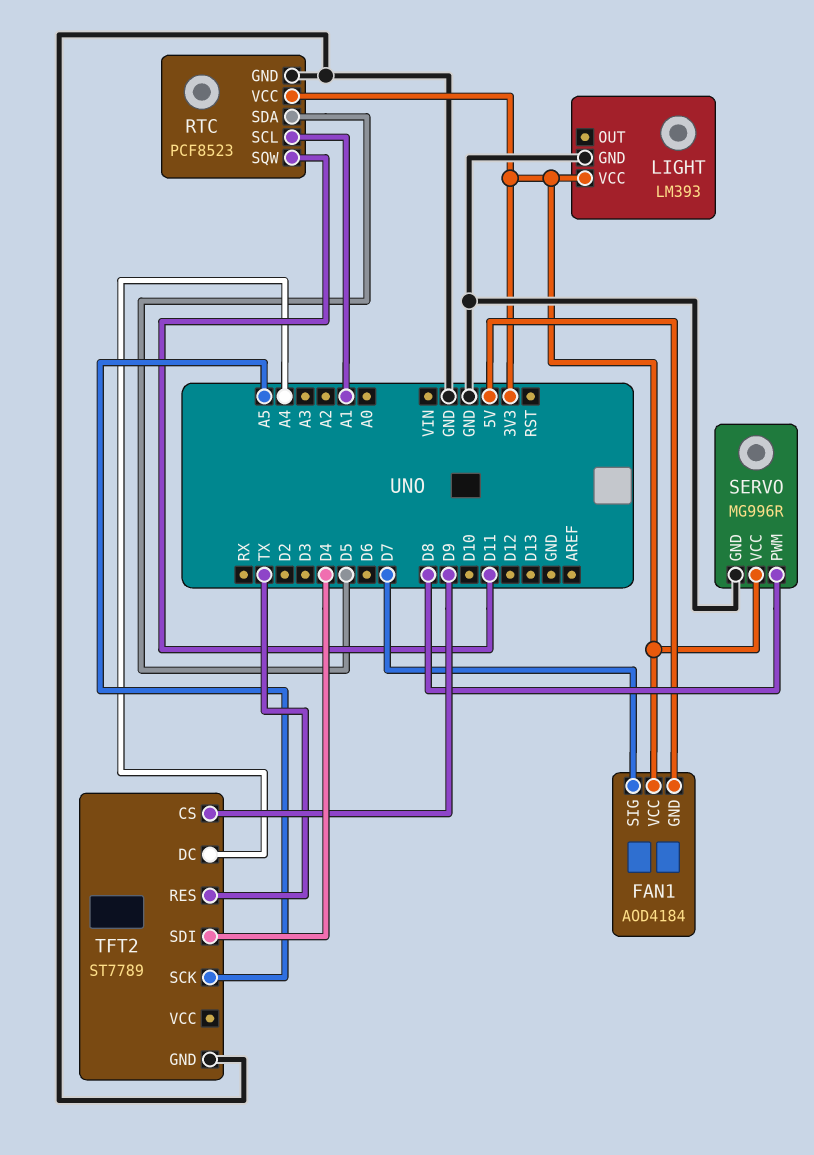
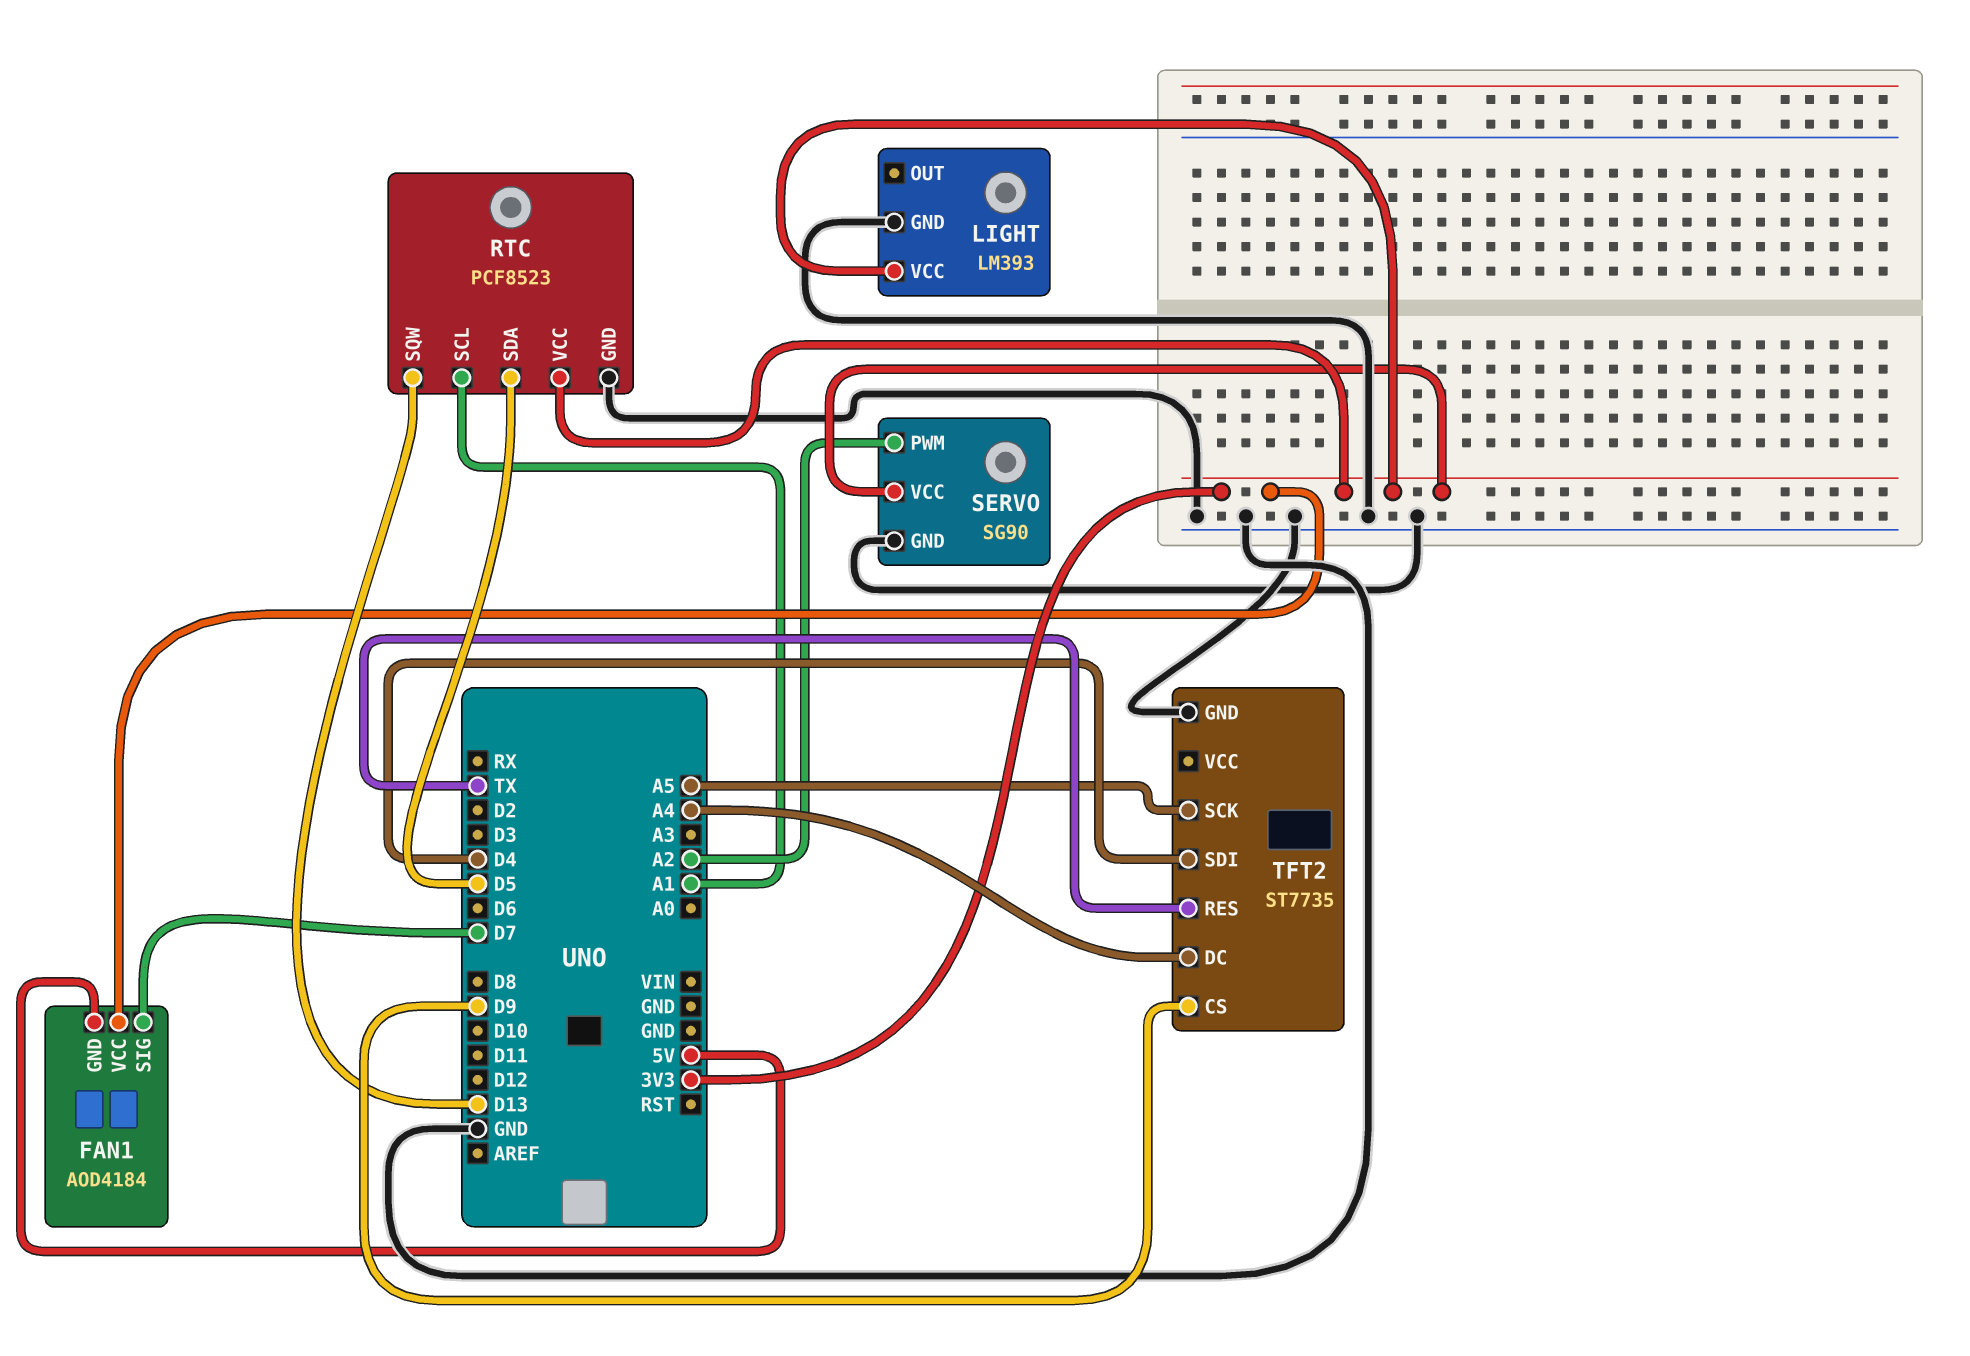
RTC pin SQW: D11 -> D13
SERVO: MG996R -> SG90
SERVO pin PWM: D8 -> A2
TFT2: ST7789 -> ST7735

